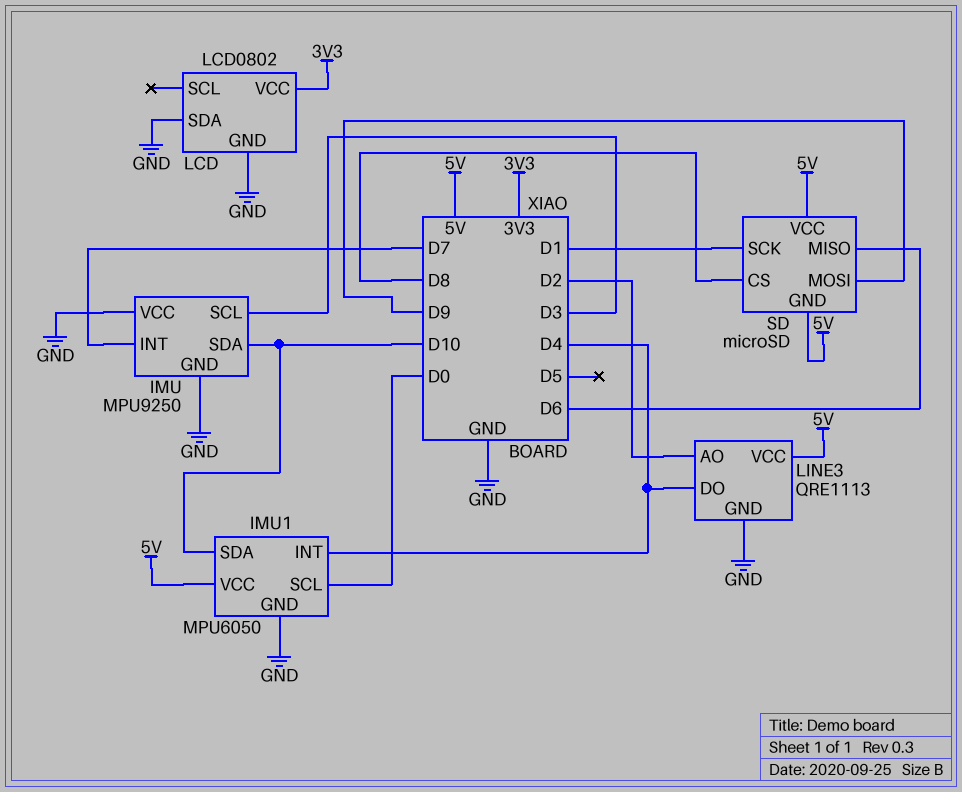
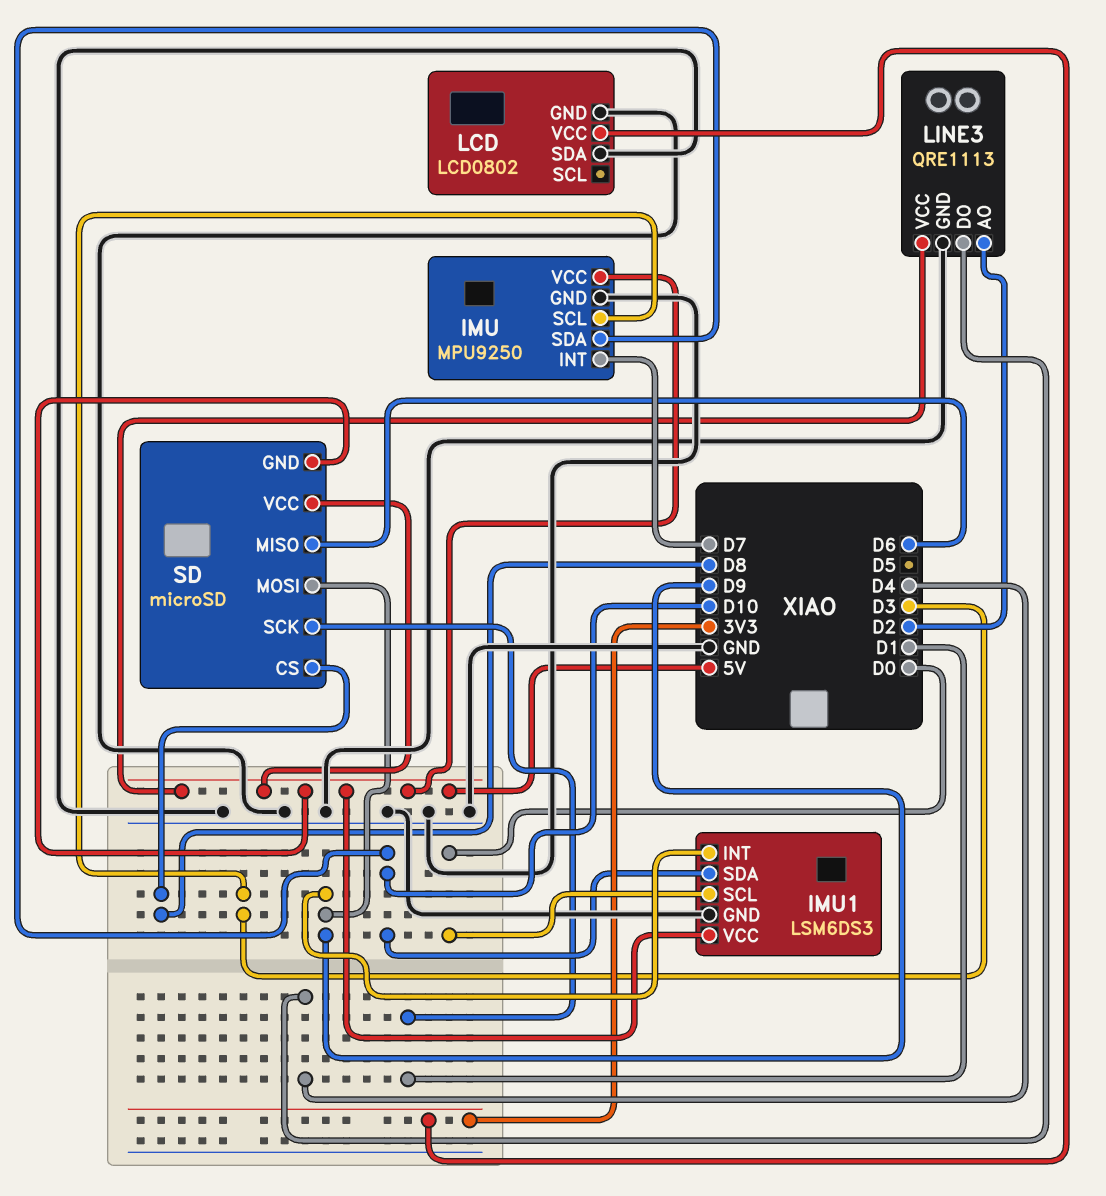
IMU pin VCC: GND -> 5V
IMU1: MPU6050 -> LSM6DS3
IMU1 pin INT: D4 -> D9

